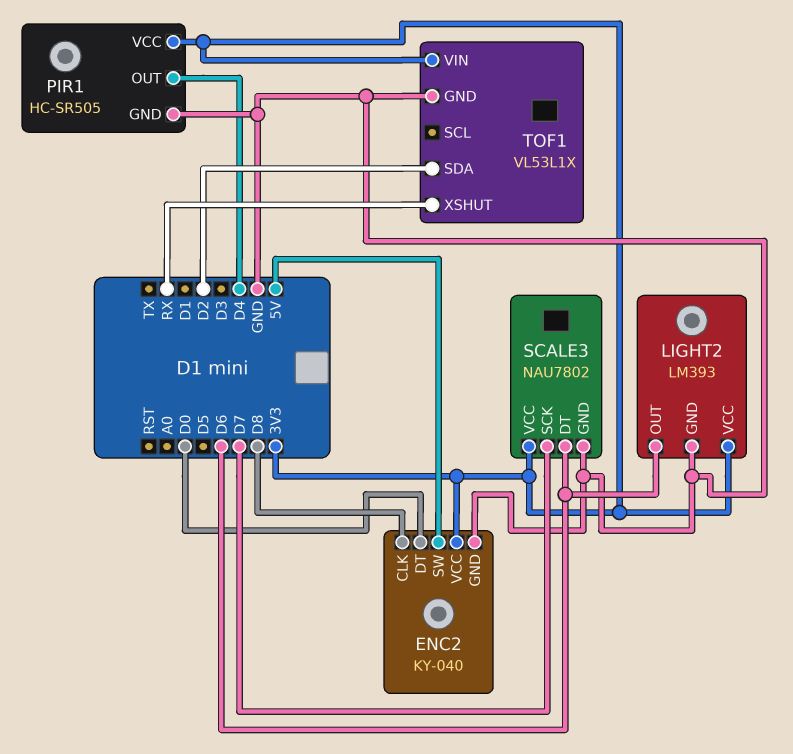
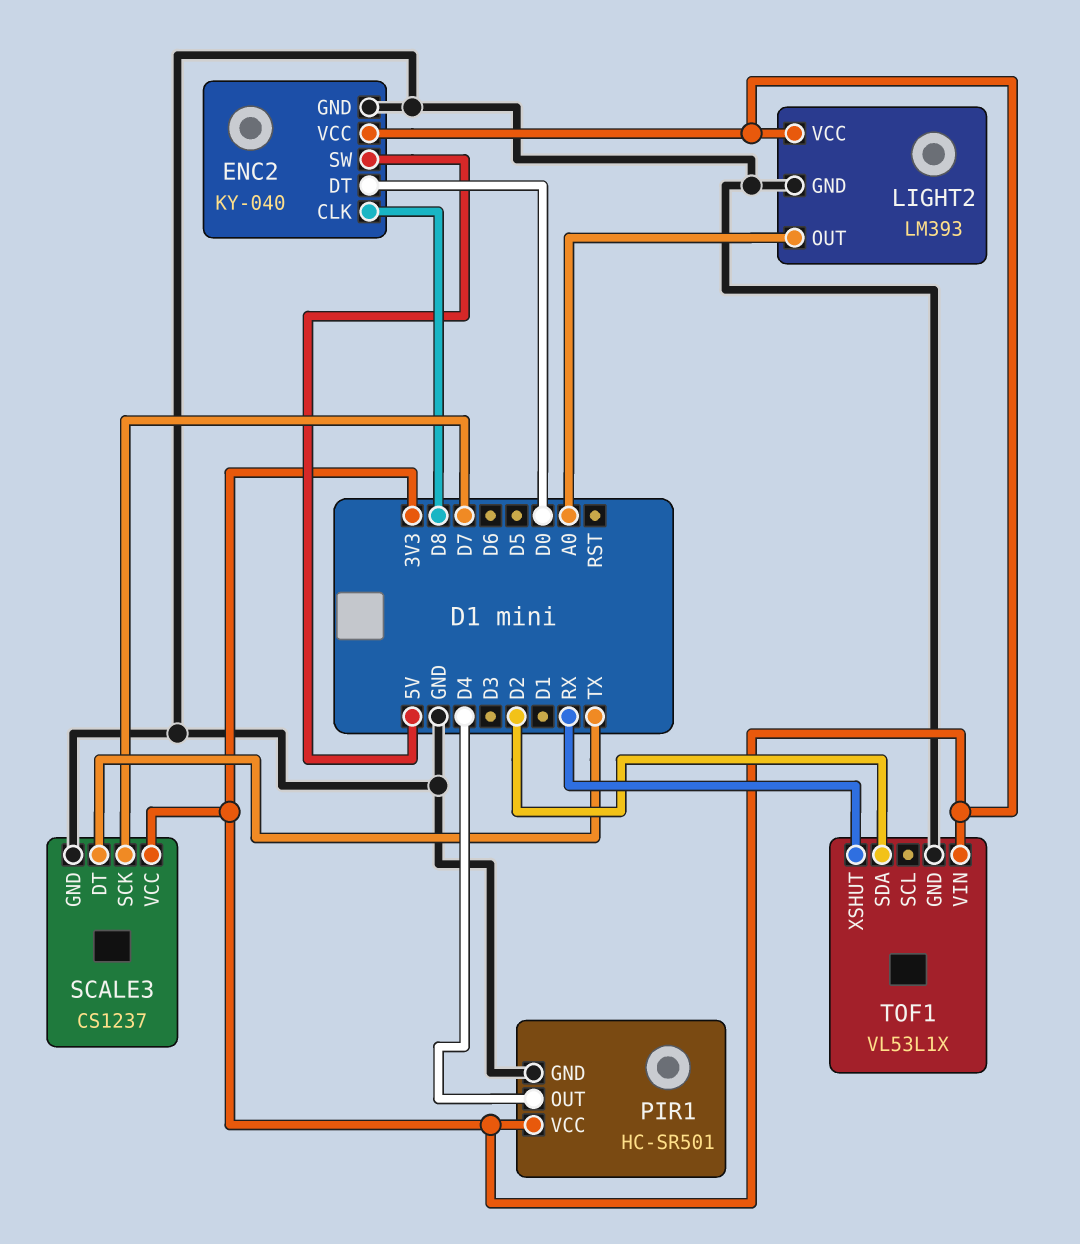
LIGHT2 pin OUT: D6 -> A0
PIR1: HC-SR505 -> HC-SR501
SCALE3: NAU7802 -> CS1237
SCALE3 pin DT: D6 -> TX

